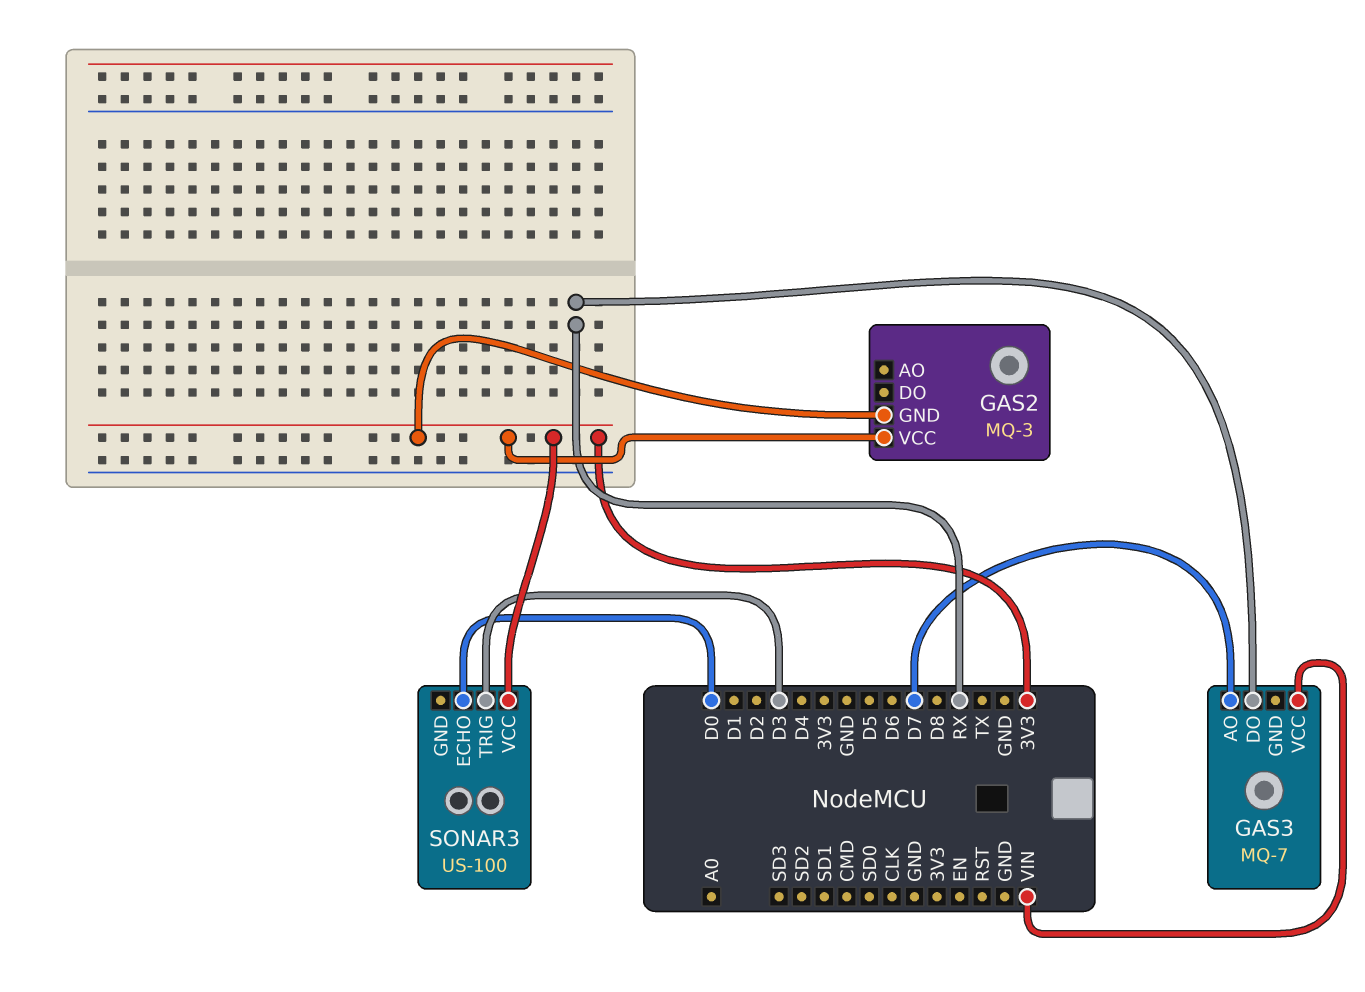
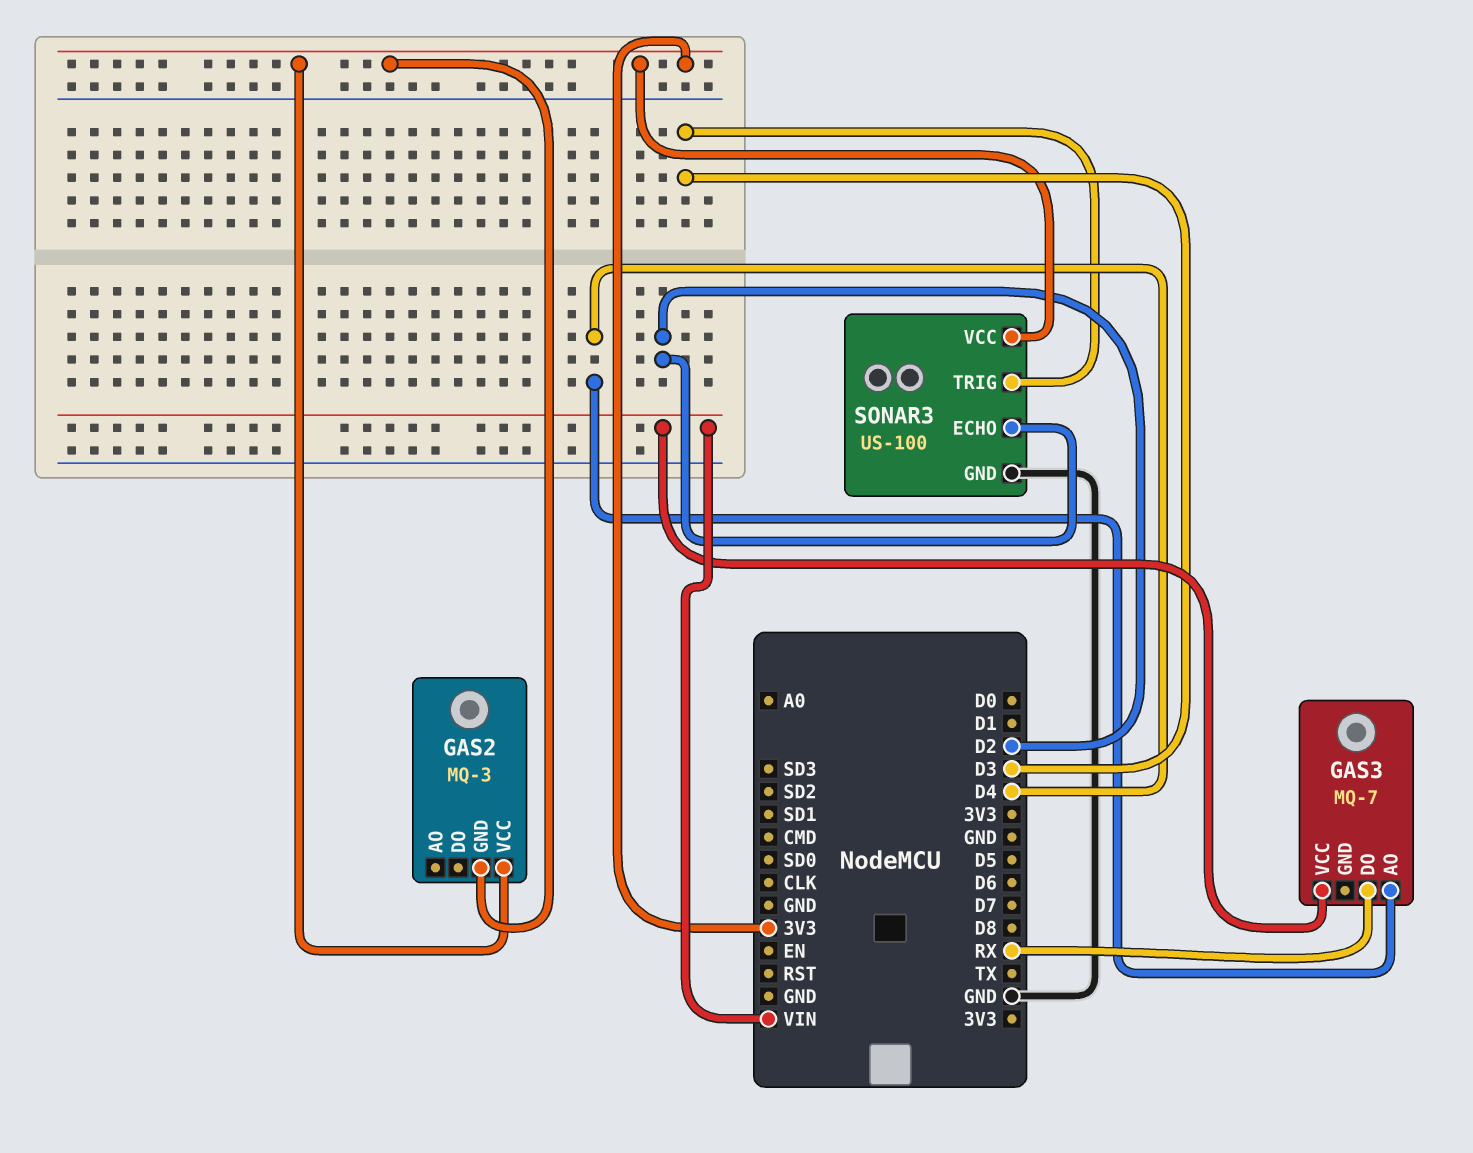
GAS3 pin AO: D7 -> D4
SONAR3 pin ECHO: D0 -> D2
SONAR3 pin GND: none -> GND

